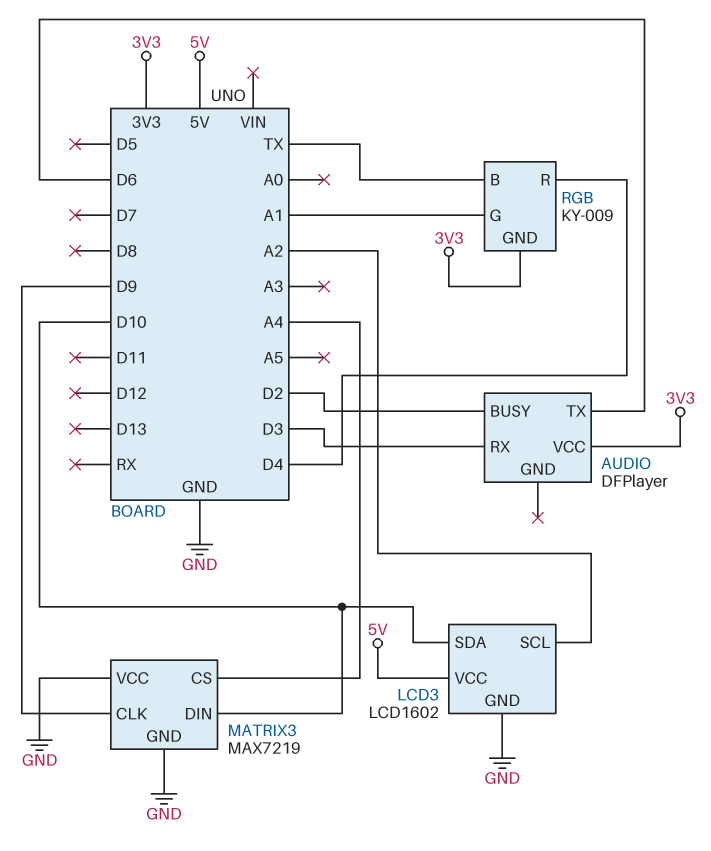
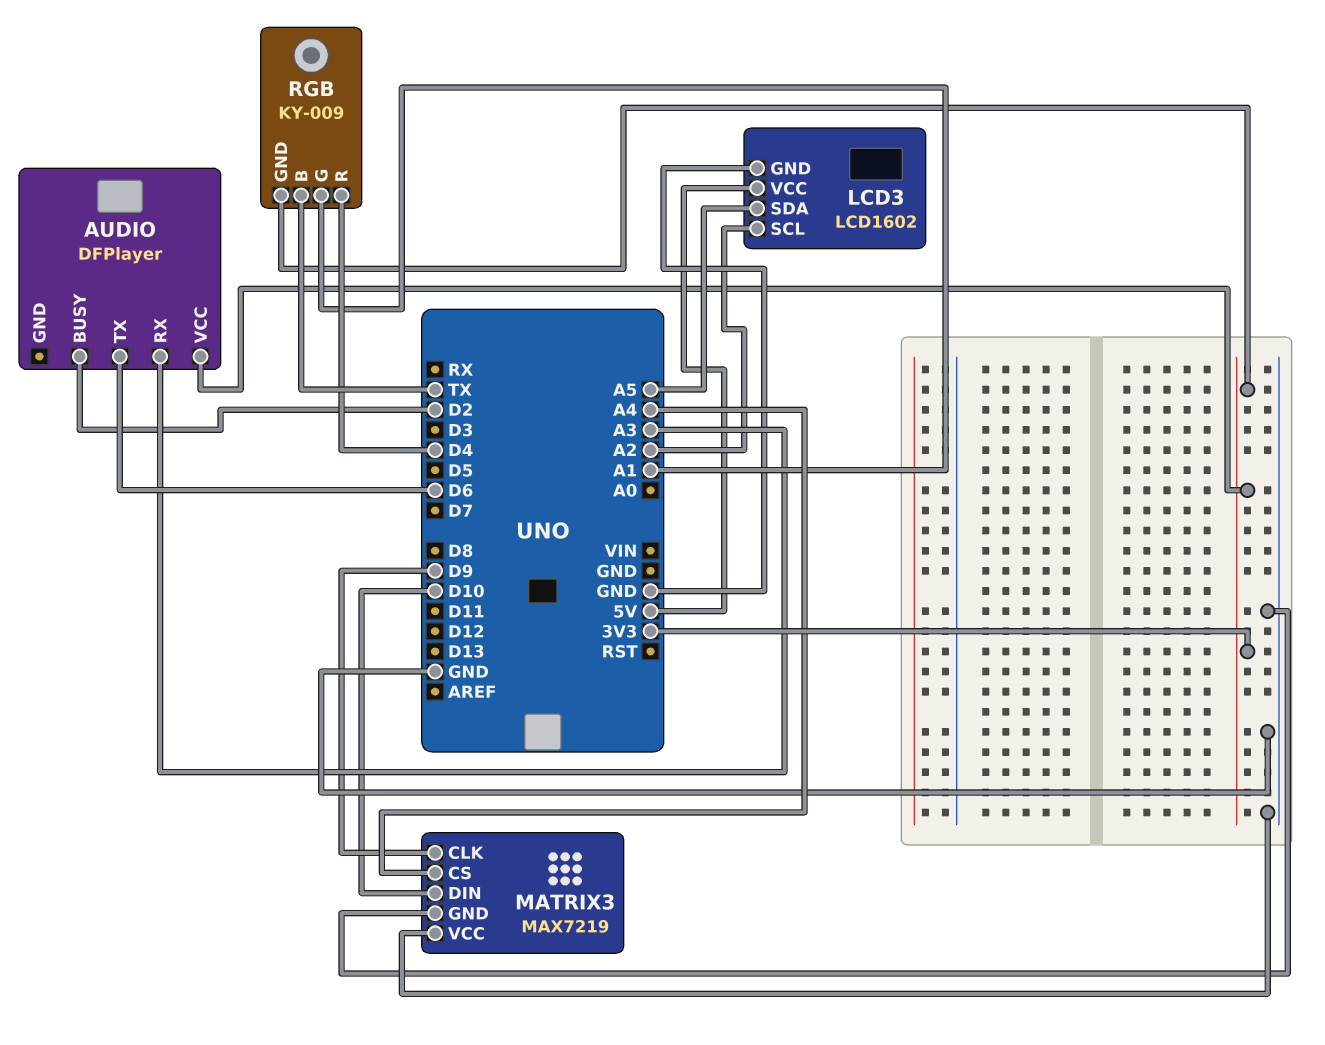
AUDIO pin RX: D3 -> A3
LCD3 pin SDA: D10 -> A5

